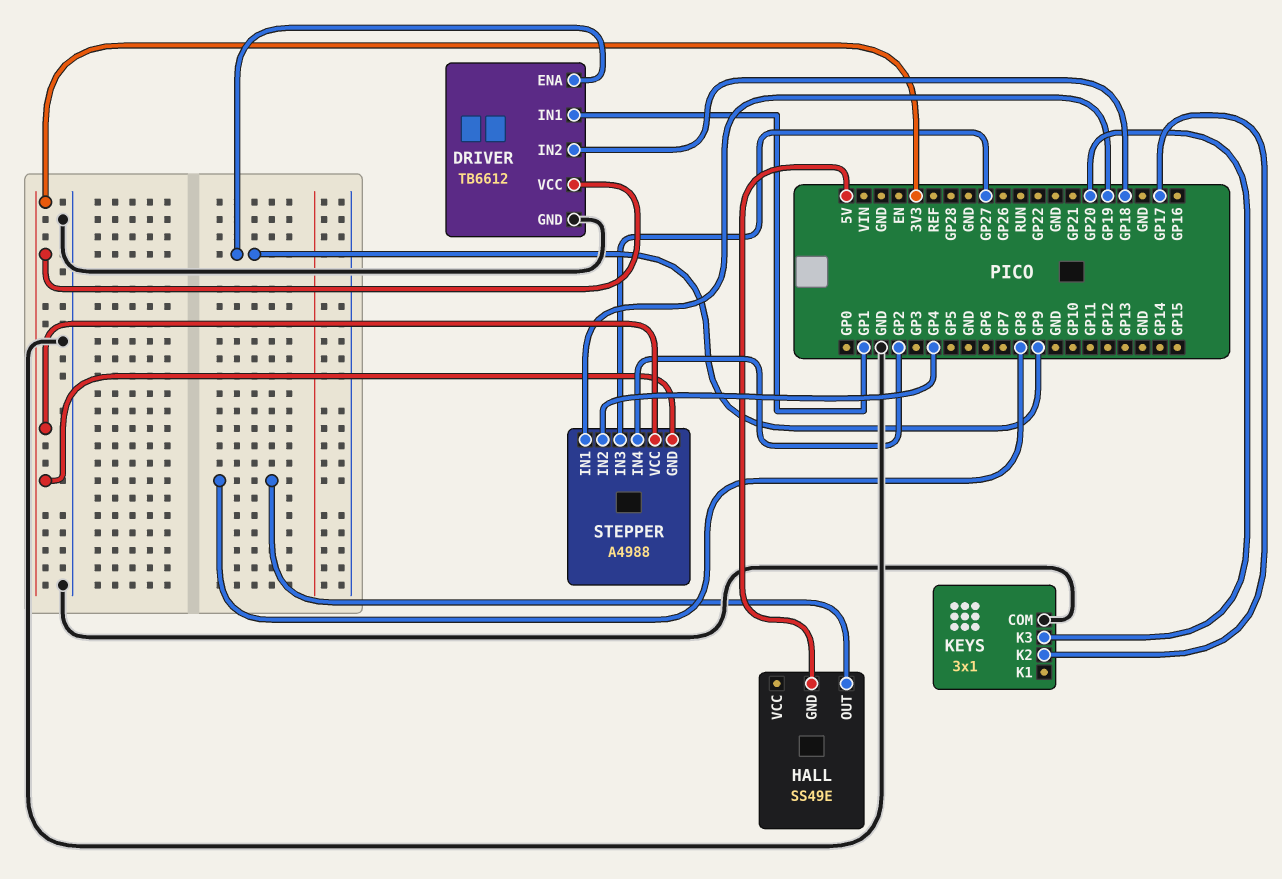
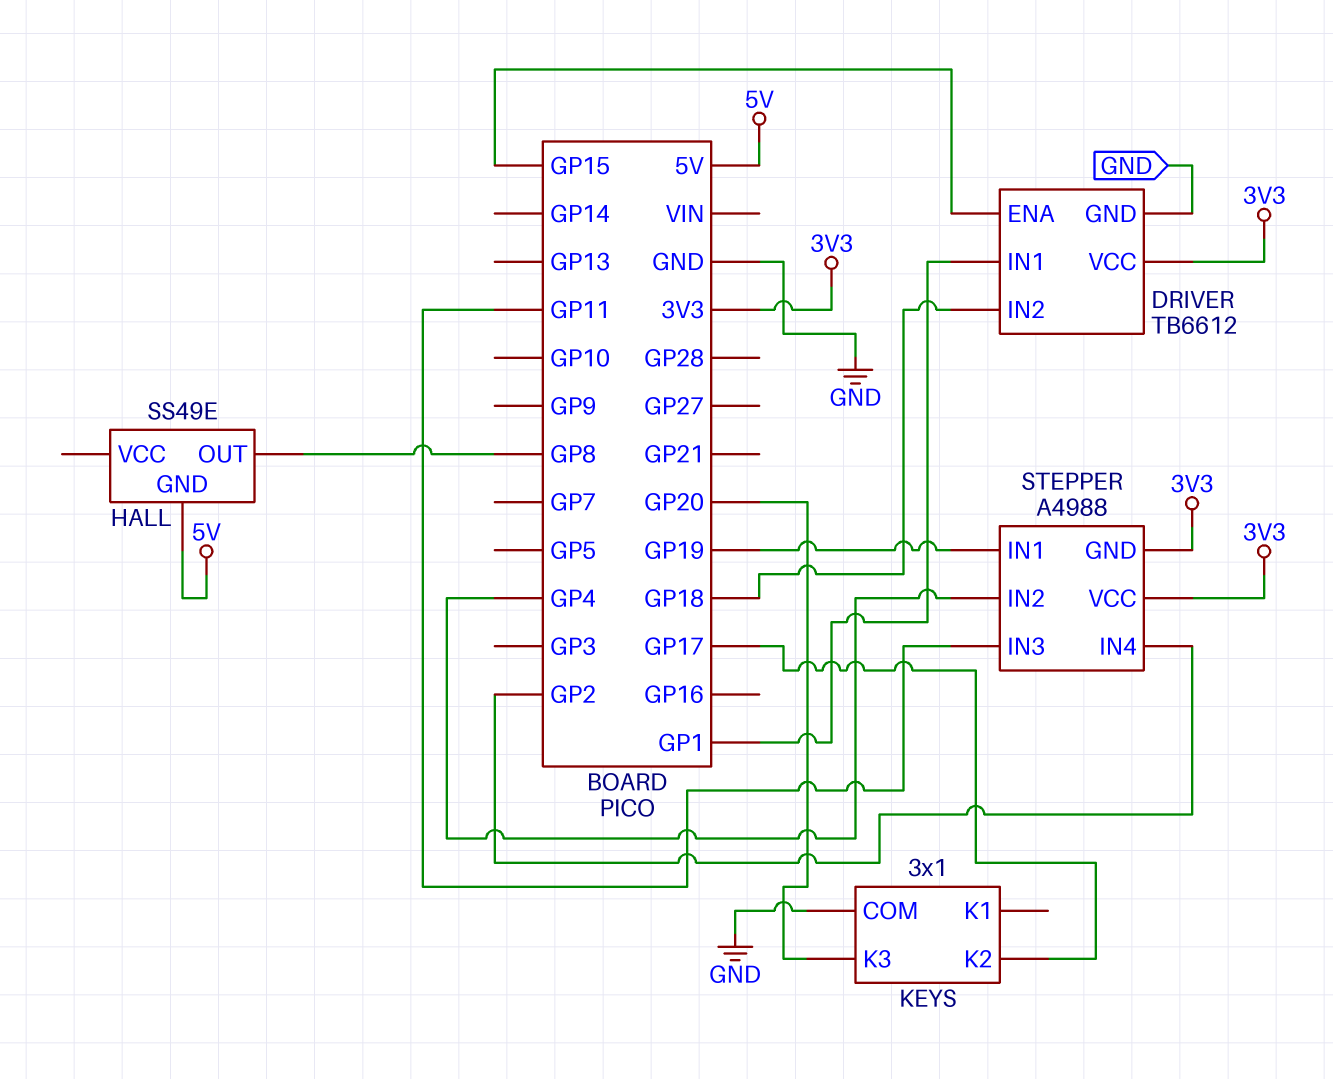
DRIVER pin ENA: GP9 -> GP15
STEPPER pin IN3: GP27 -> GP11

